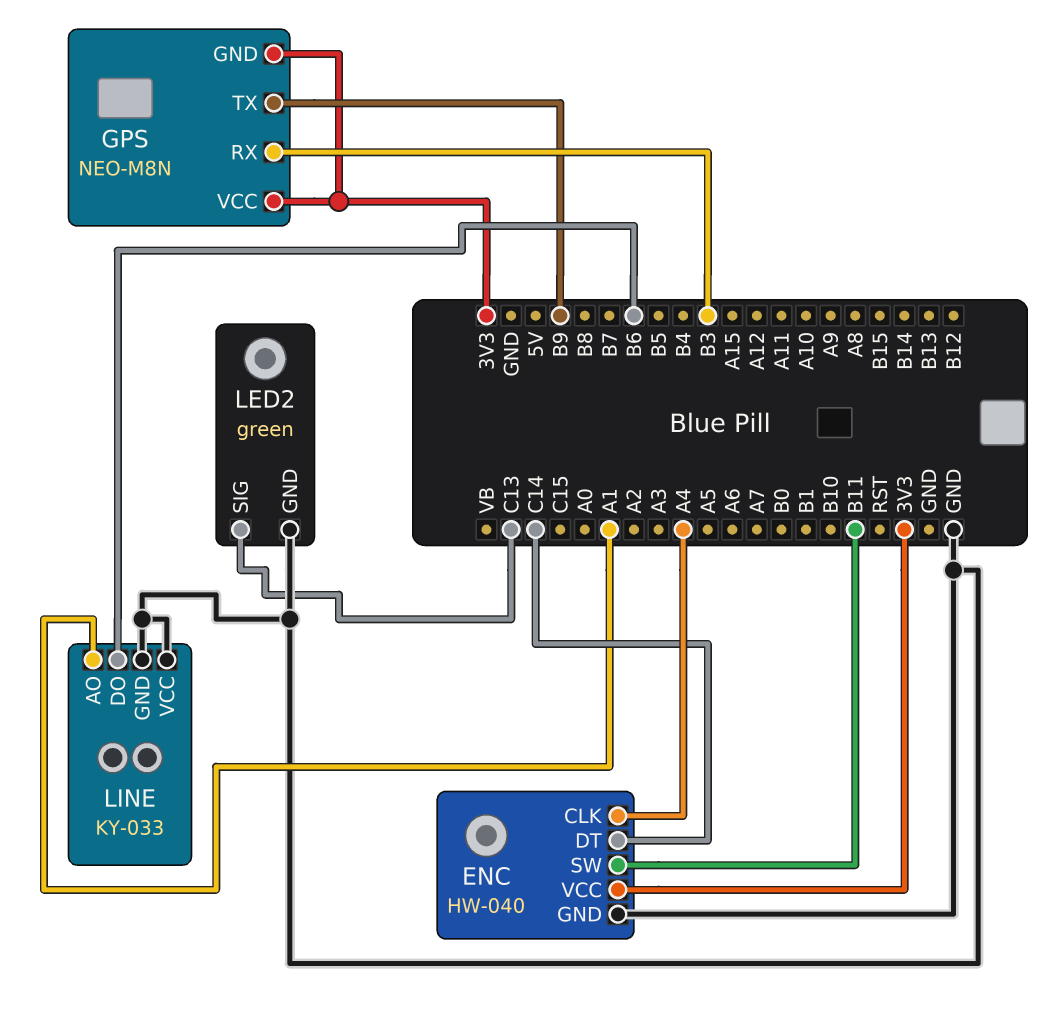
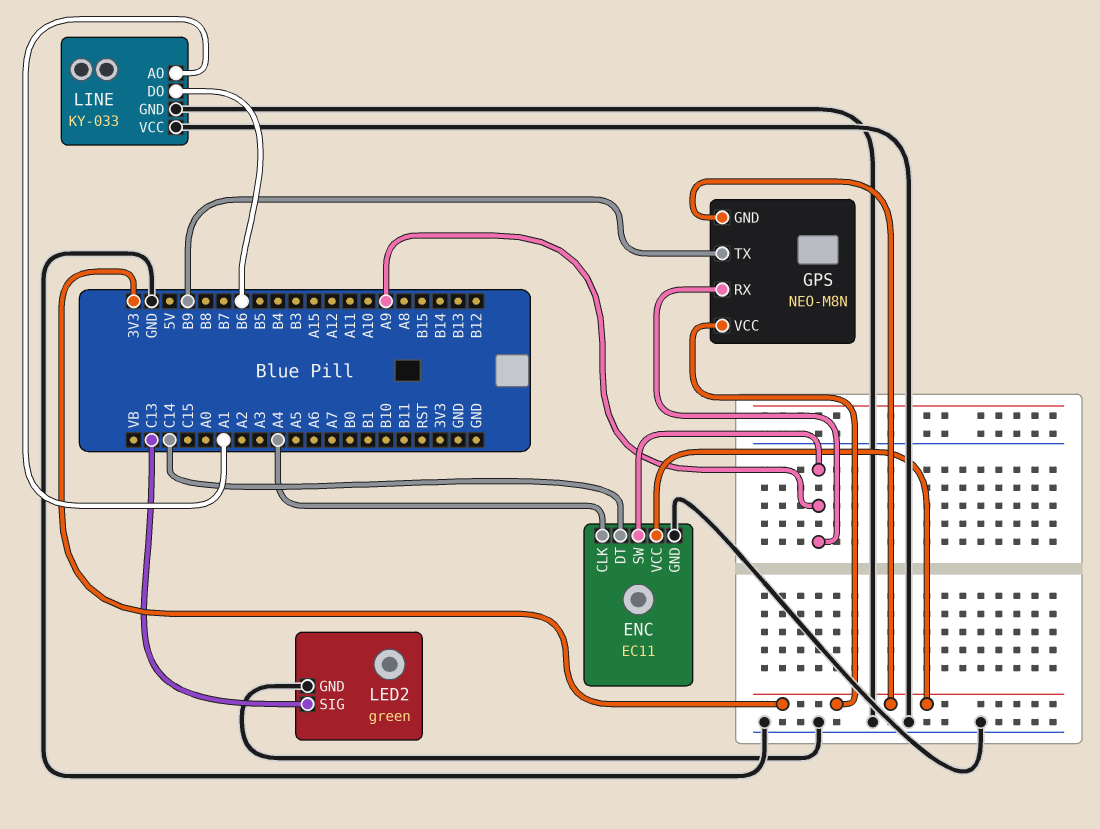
ENC: HW-040 -> EC11
ENC pin SW: B11 -> A9
GPS pin RX: B3 -> A9

